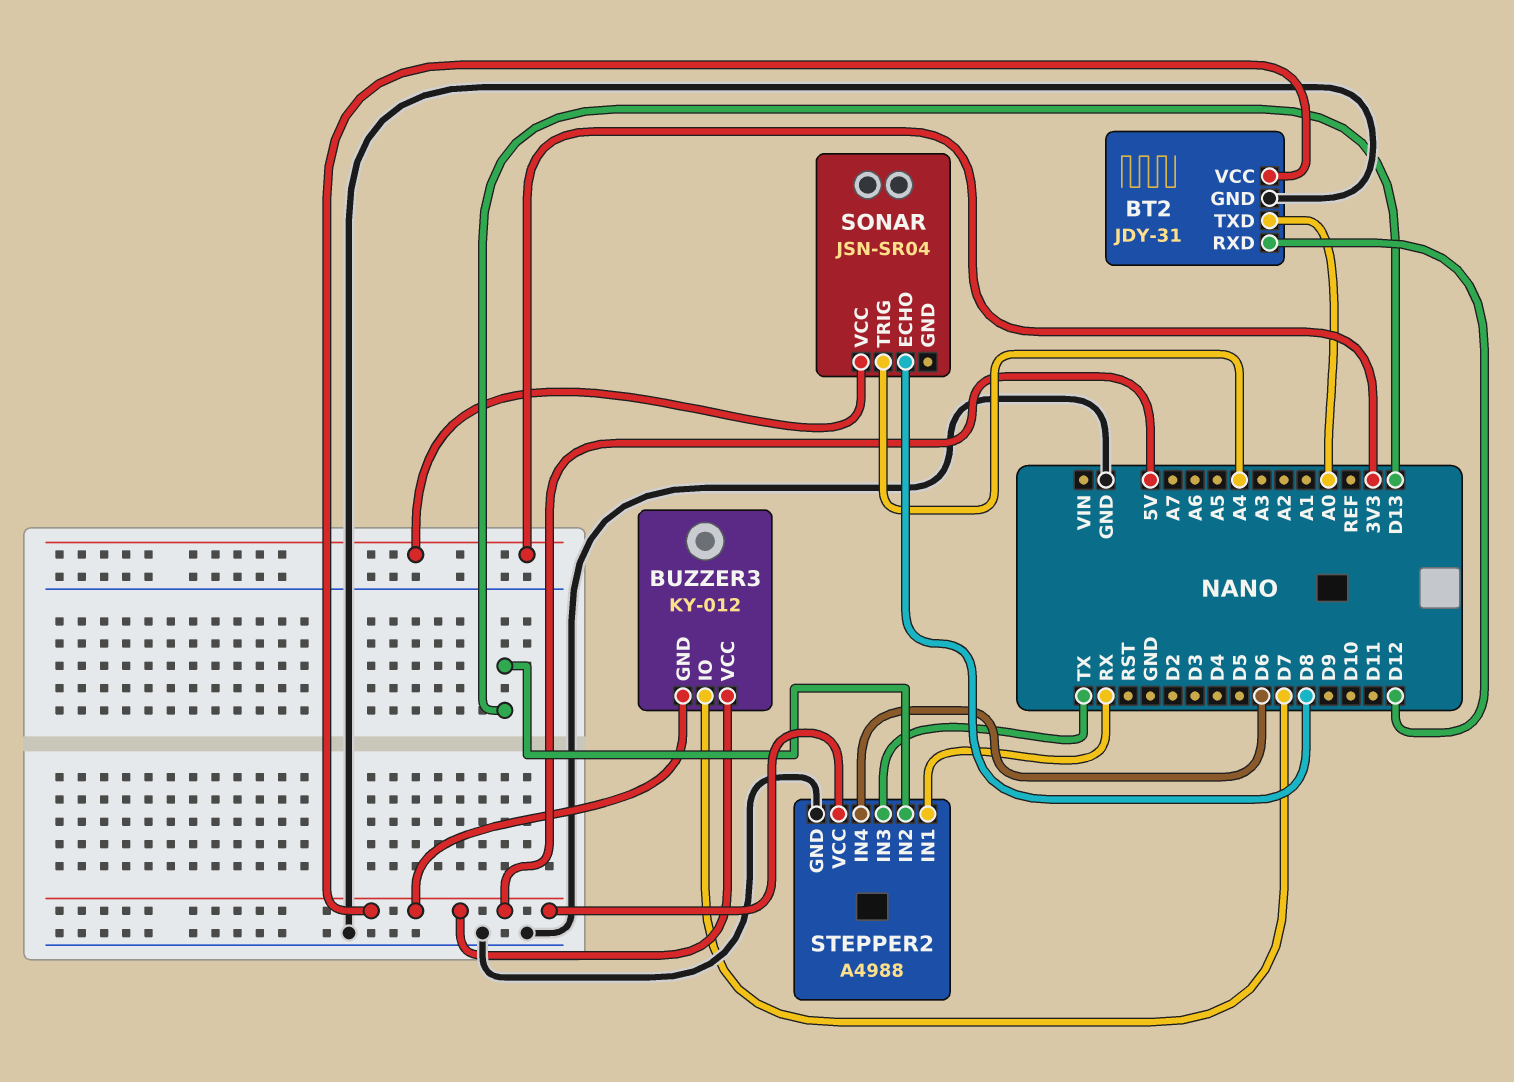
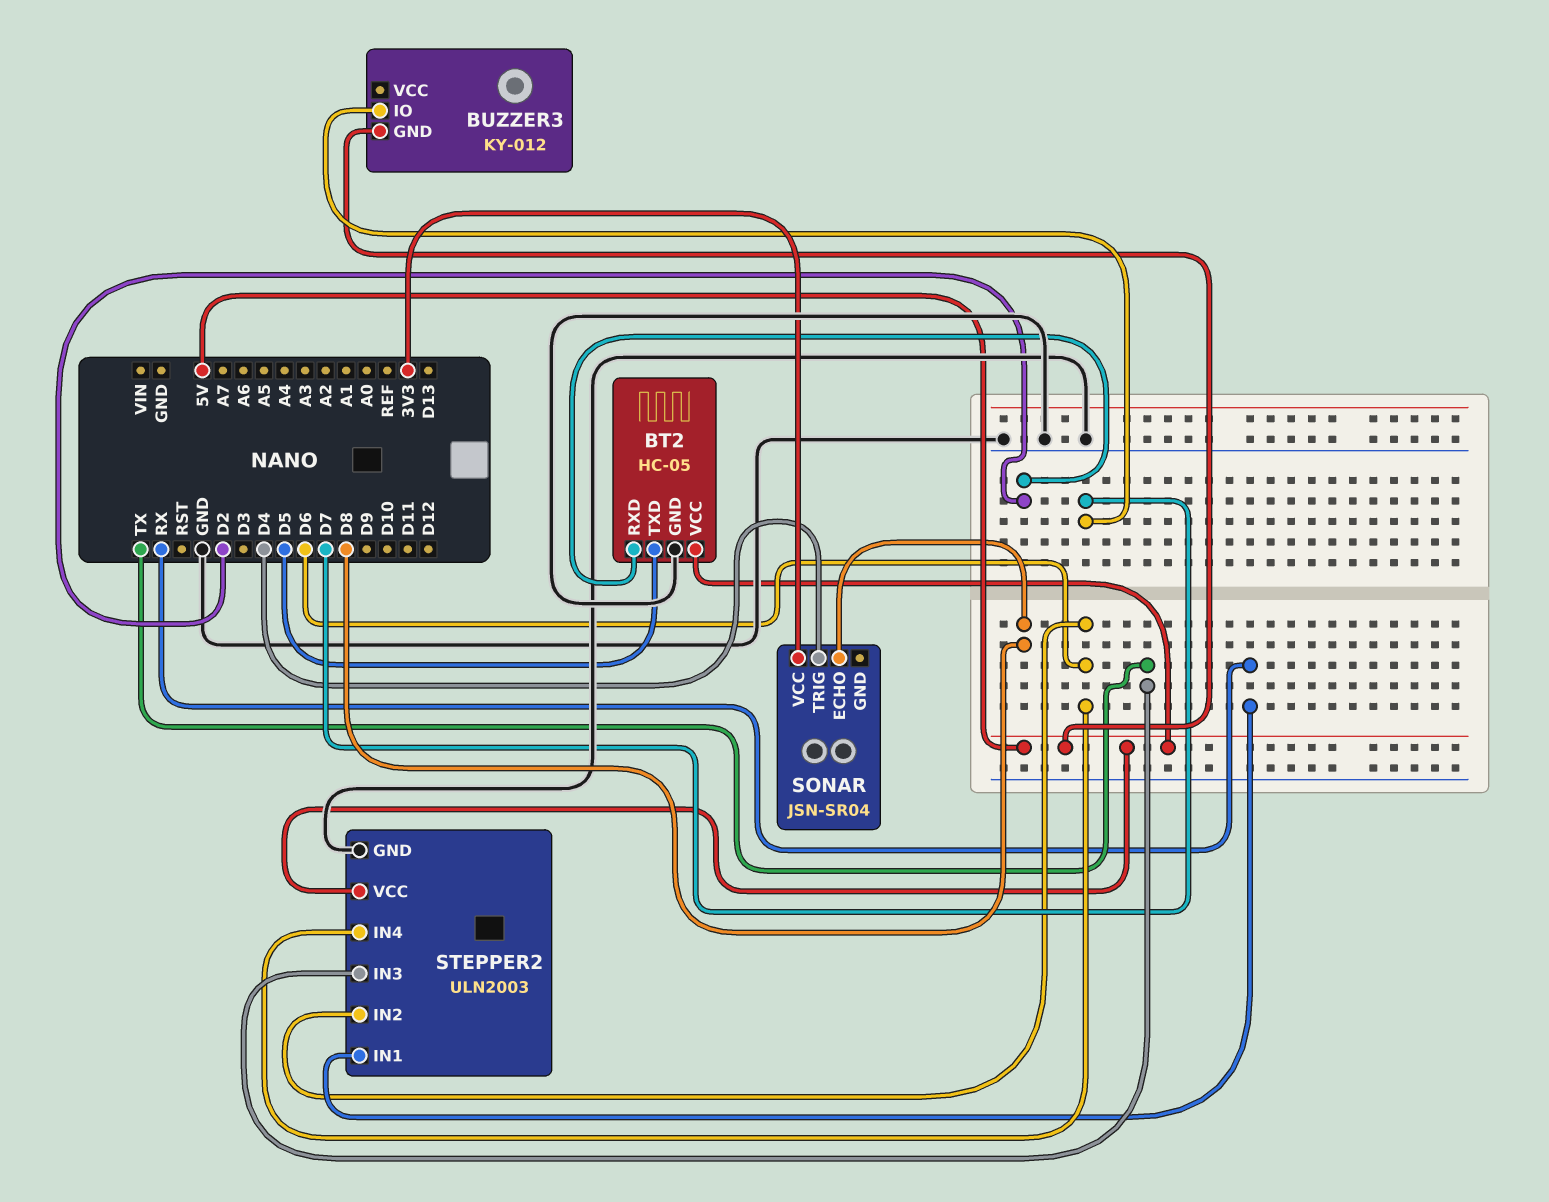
BT2: JDY-31 -> HC-05
BT2 pin RXD: D12 -> D2
BT2 pin TXD: A0 -> D5
BUZZER3 pin VCC: 5V -> none
SONAR pin TRIG: A4 -> D4
STEPPER2: A4988 -> ULN2003
STEPPER2 pin IN2: D13 -> D6

